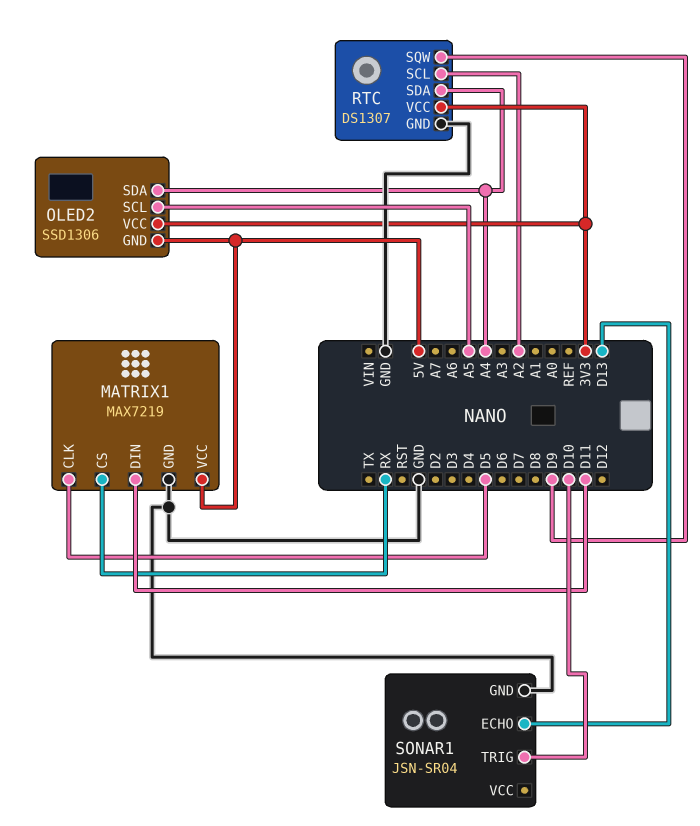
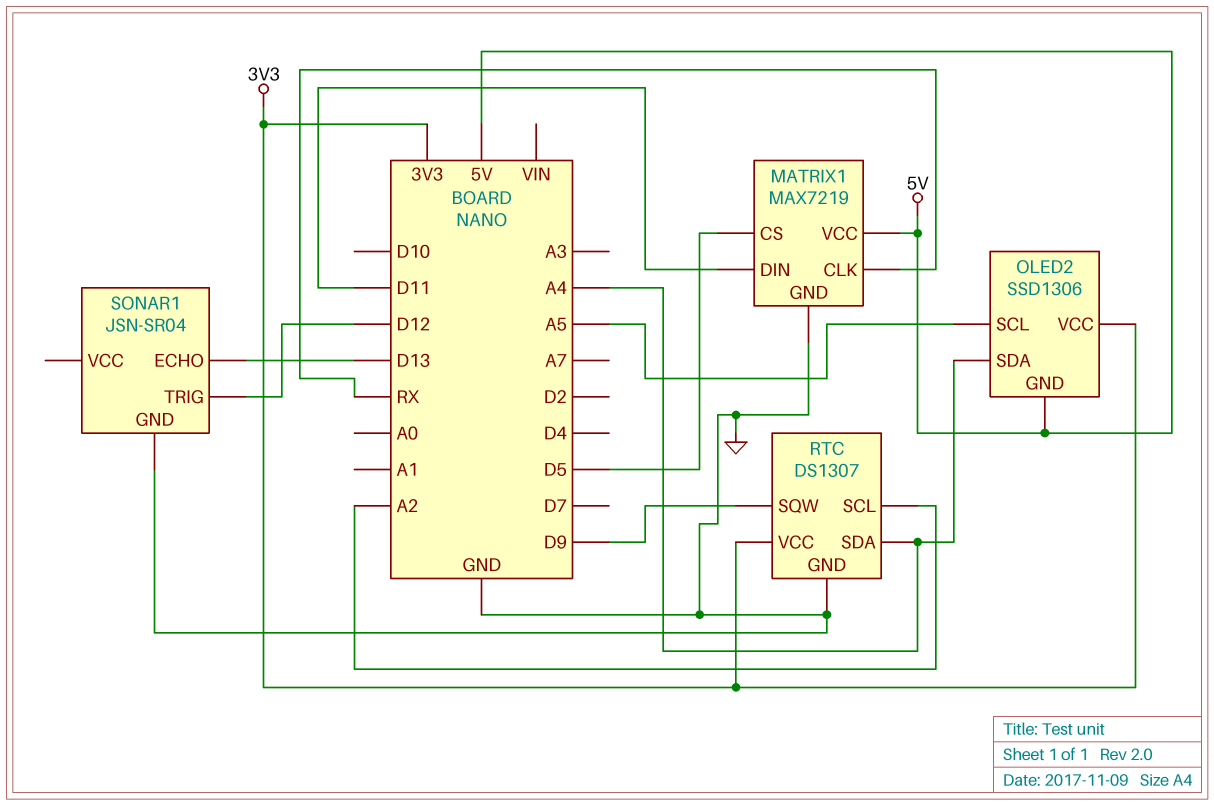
MATRIX1 pin CLK: D5 -> RX
MATRIX1 pin CS: RX -> D5
SONAR1 pin TRIG: D10 -> D12

